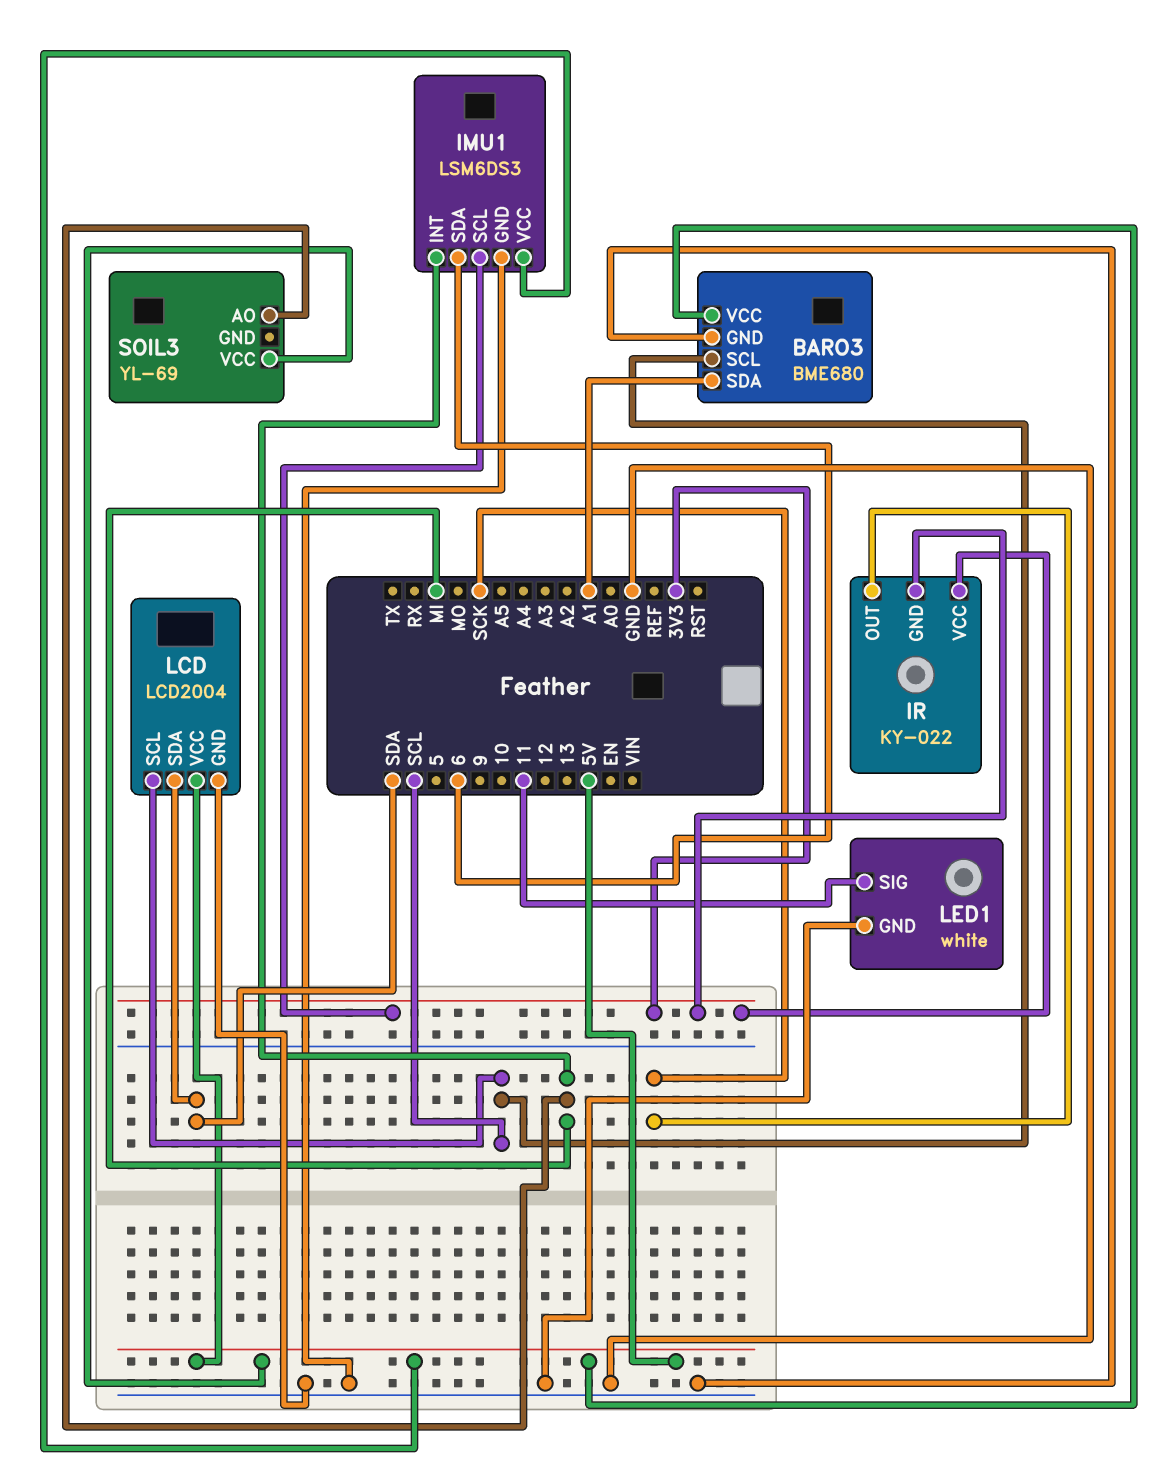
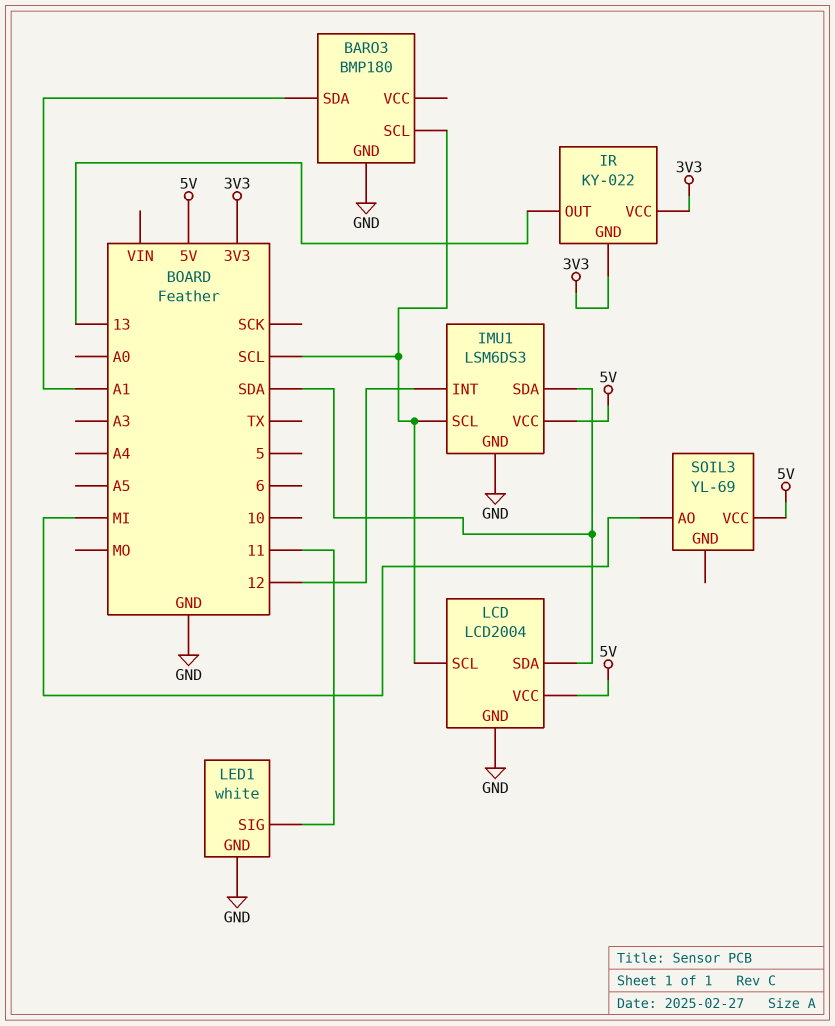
BARO3: BME680 -> BMP180
BARO3 pin VCC: 5V -> none
IMU1 pin INT: MI -> 12
IMU1 pin SCL: 3V3 -> SCL
IMU1 pin SDA: 6 -> SDA
IR pin OUT: SCK -> 13

